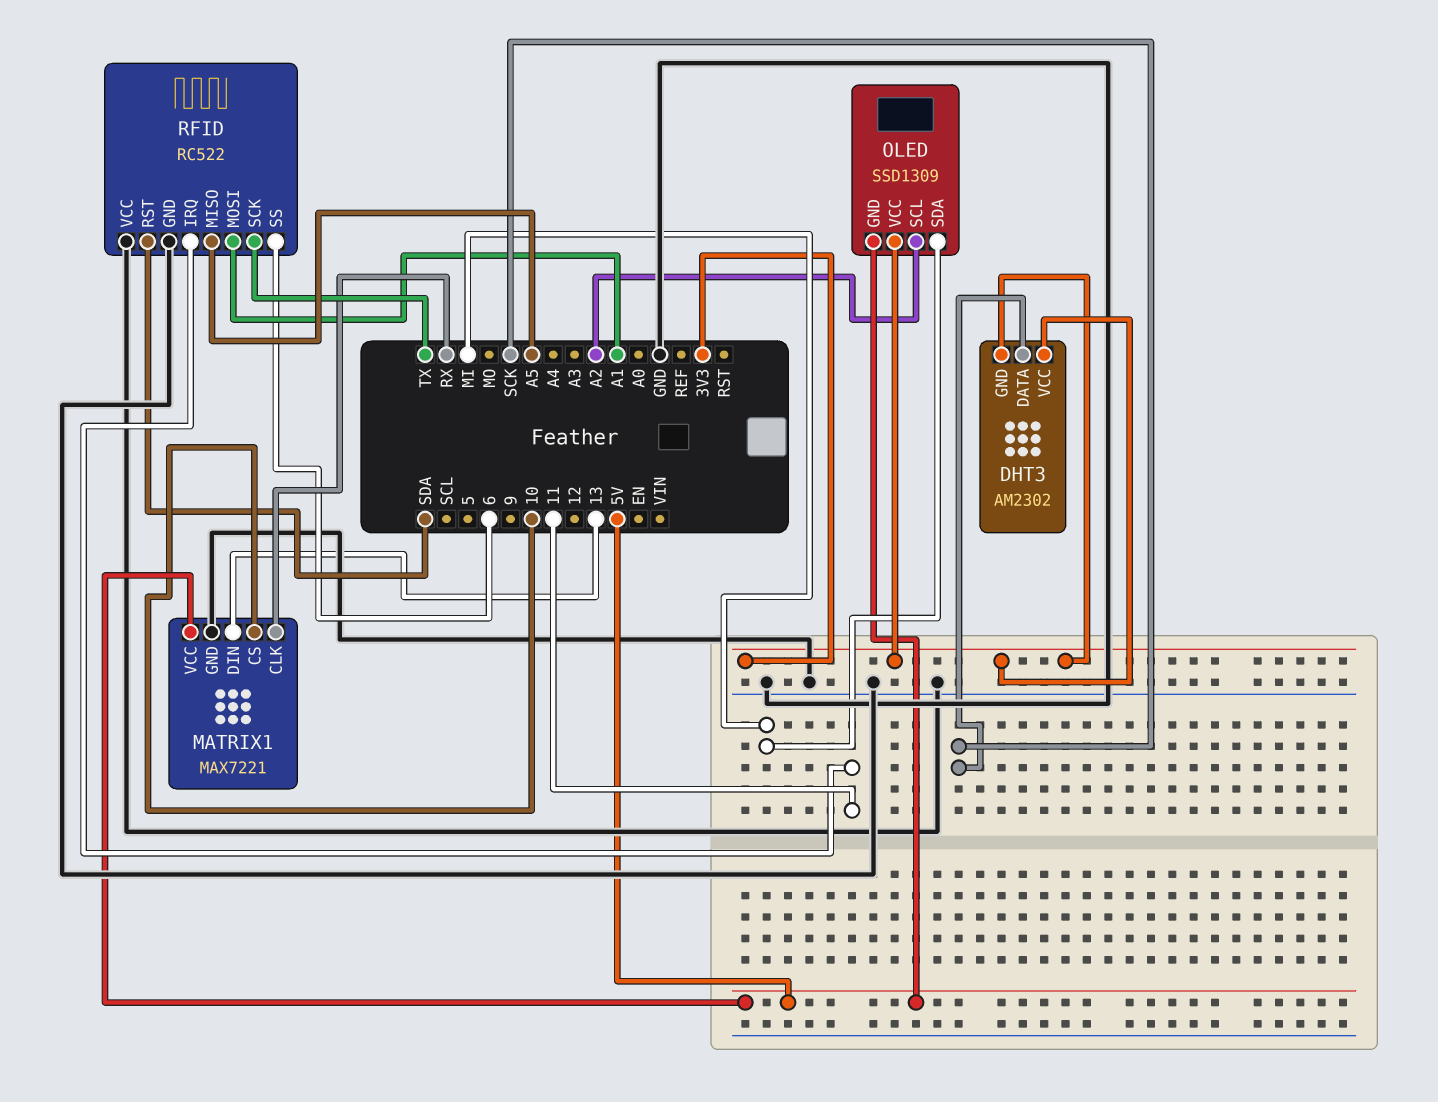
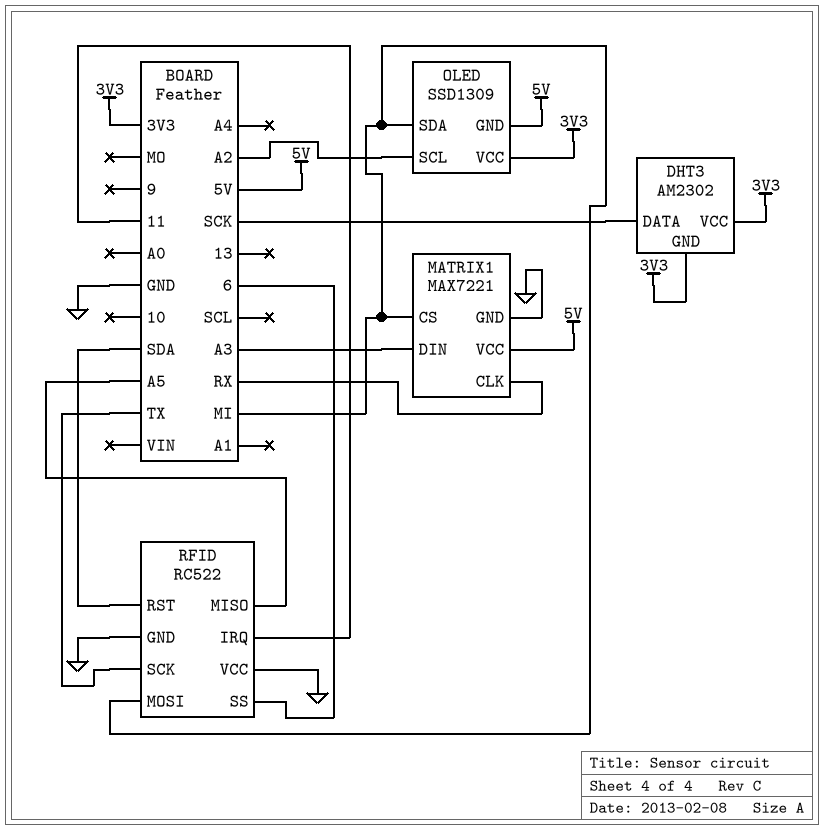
MATRIX1 pin CS: 10 -> MI
MATRIX1 pin DIN: 13 -> A3
RFID pin MOSI: A1 -> MI

